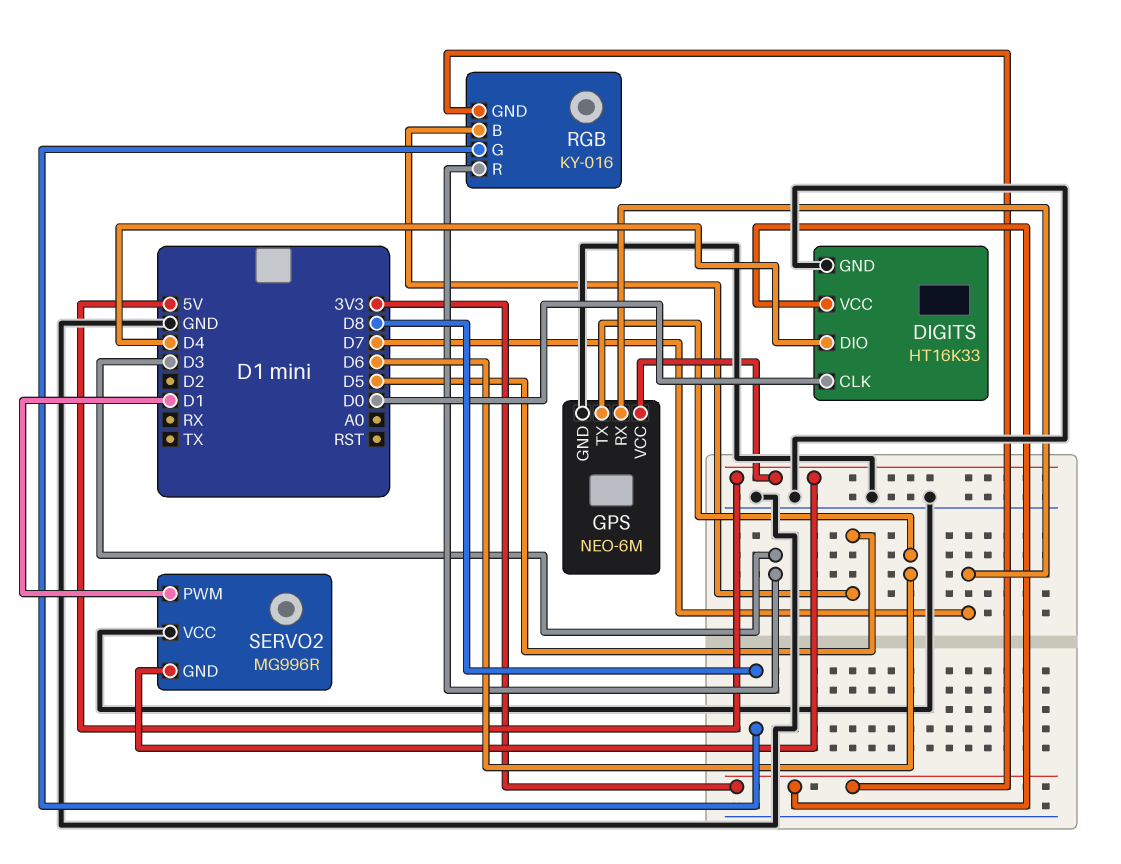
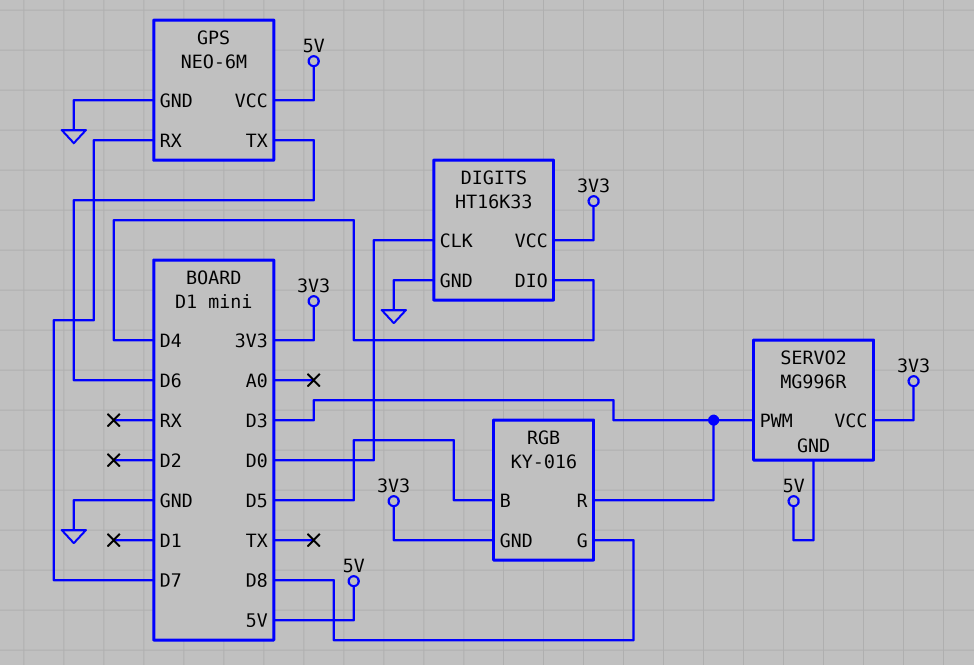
SERVO2 pin PWM: D1 -> D3
SERVO2 pin VCC: GND -> 3V3

